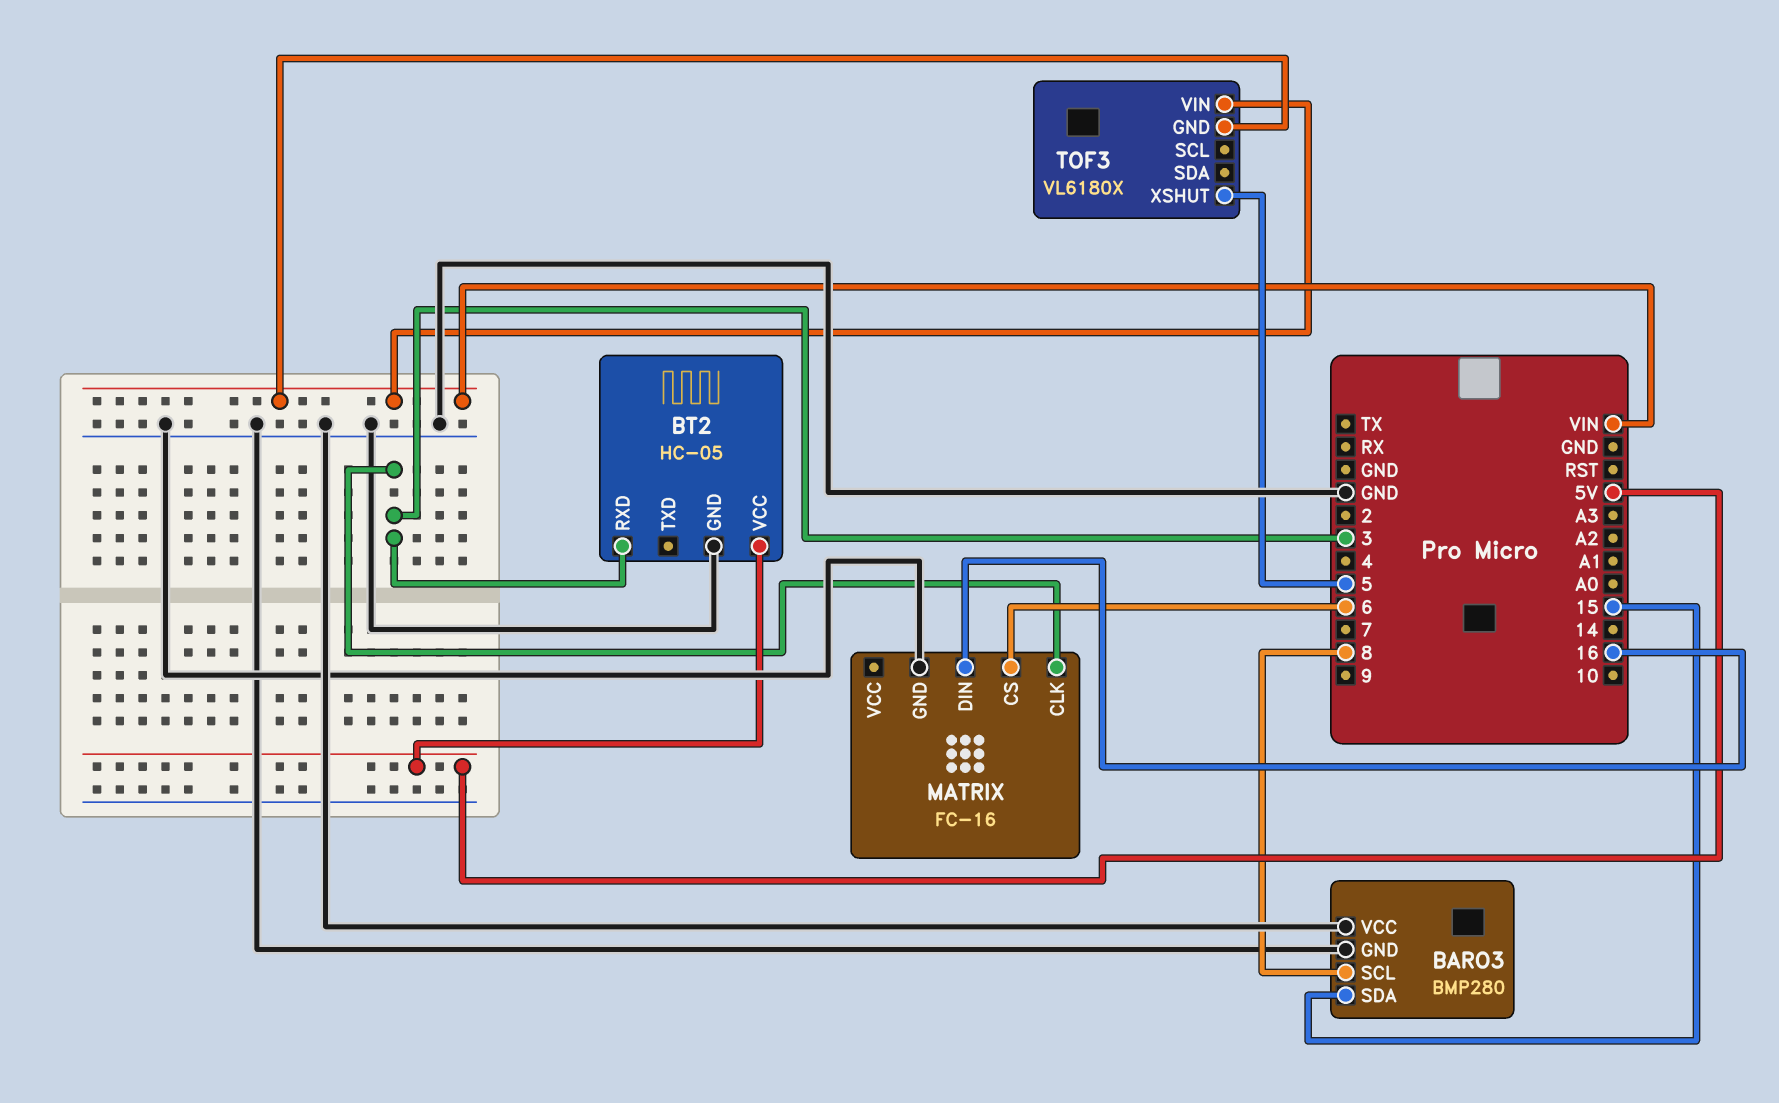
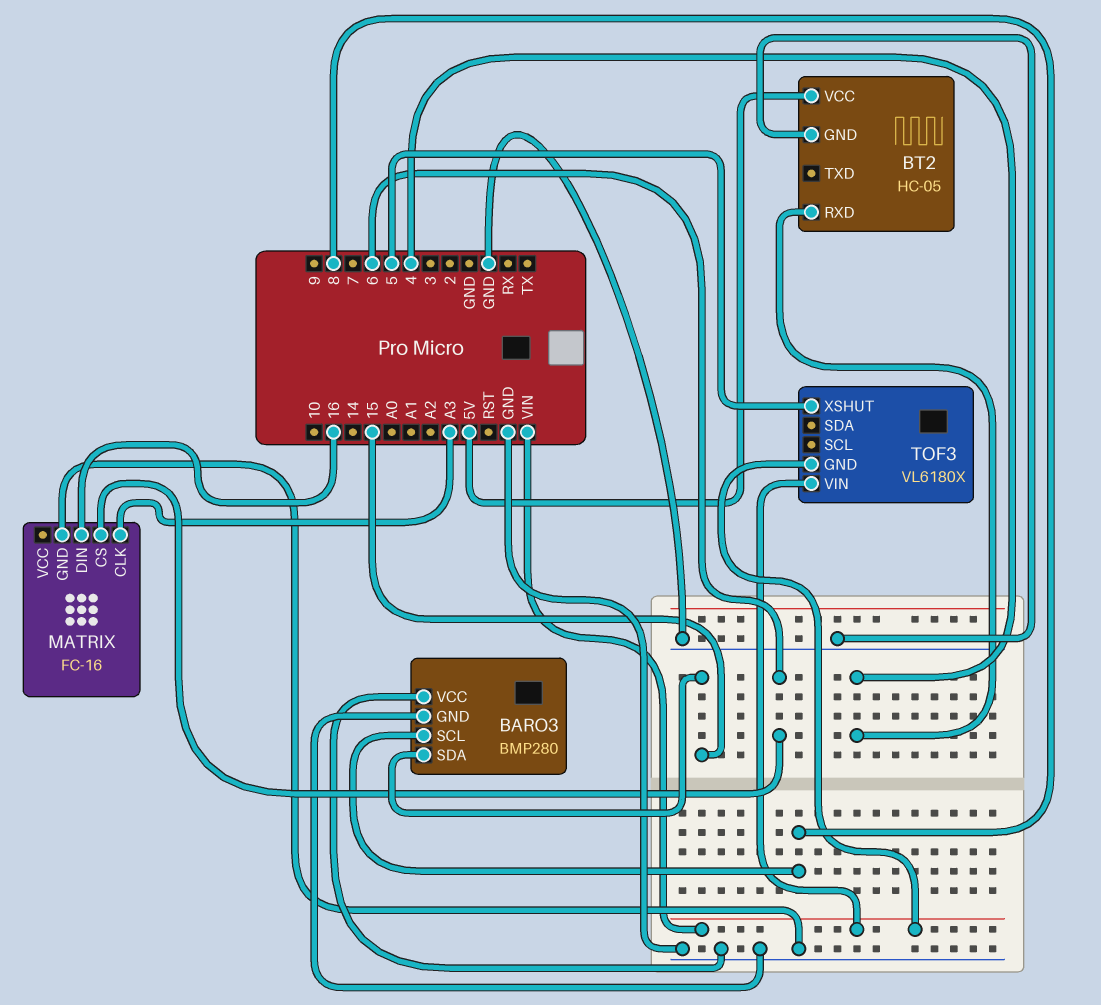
BT2 pin RXD: 3 -> 4
MATRIX pin CLK: 3 -> A3

